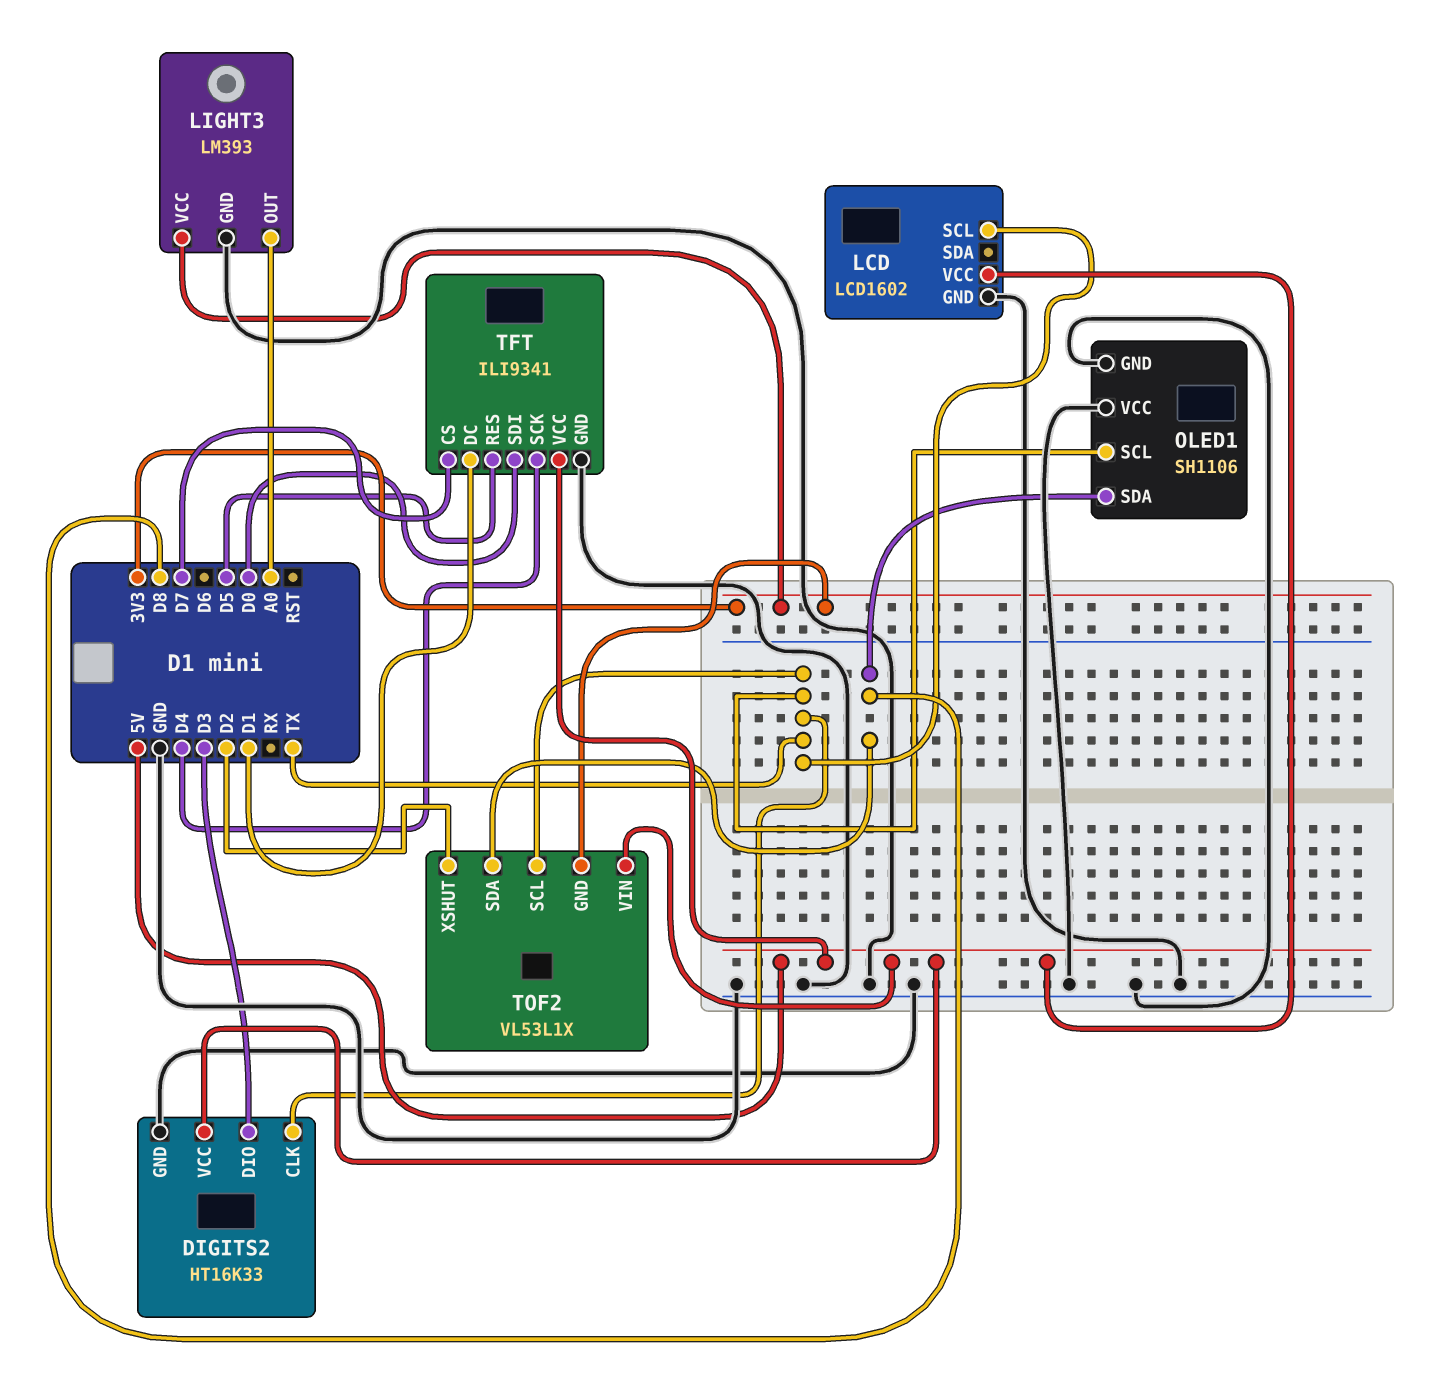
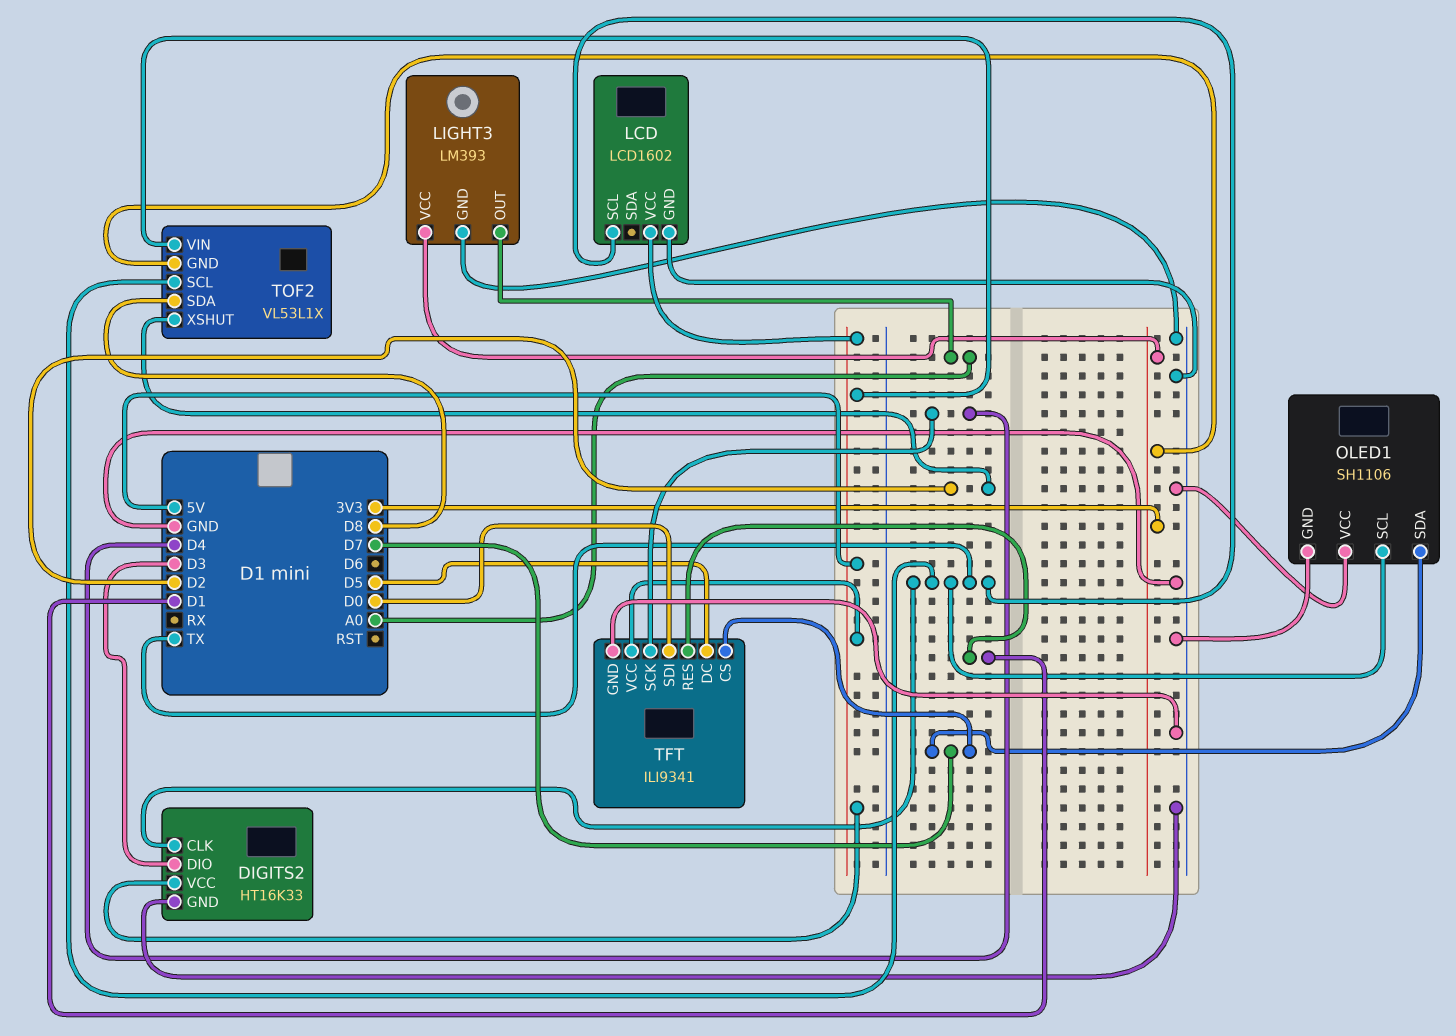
OLED1 pin SDA: D8 -> D7
TFT pin DC: D1 -> D5
TFT pin RES: D5 -> D1

